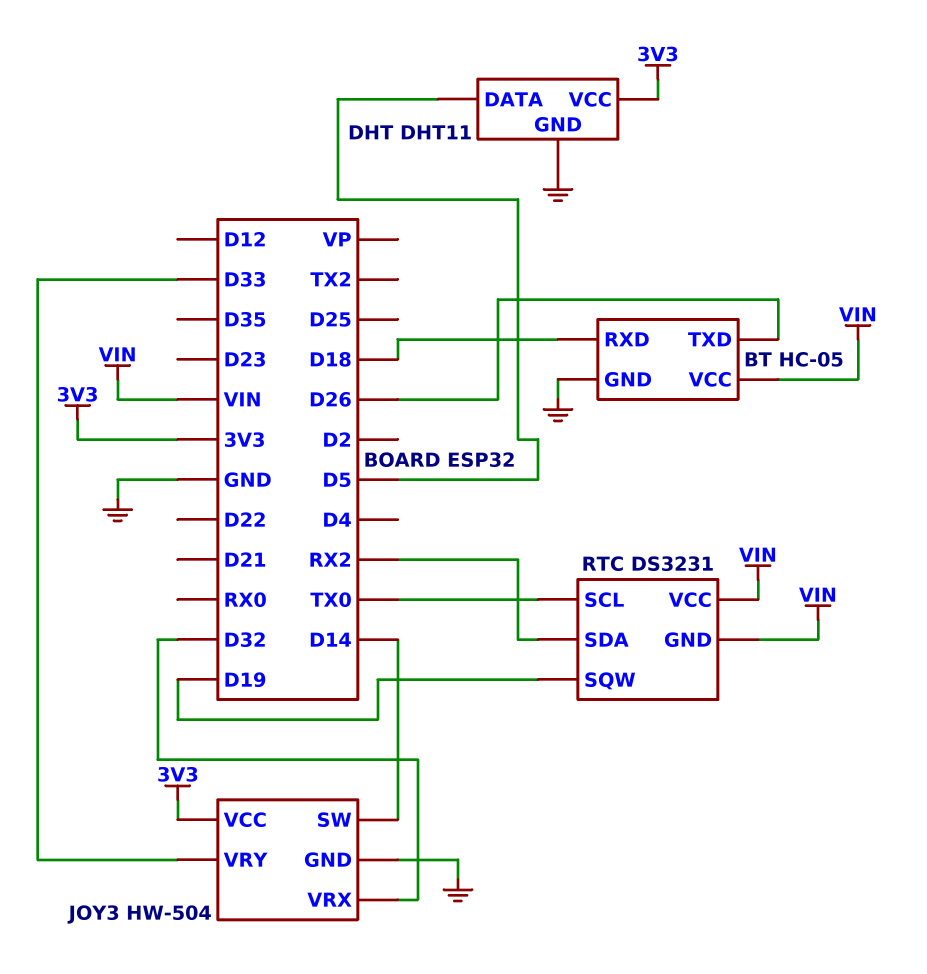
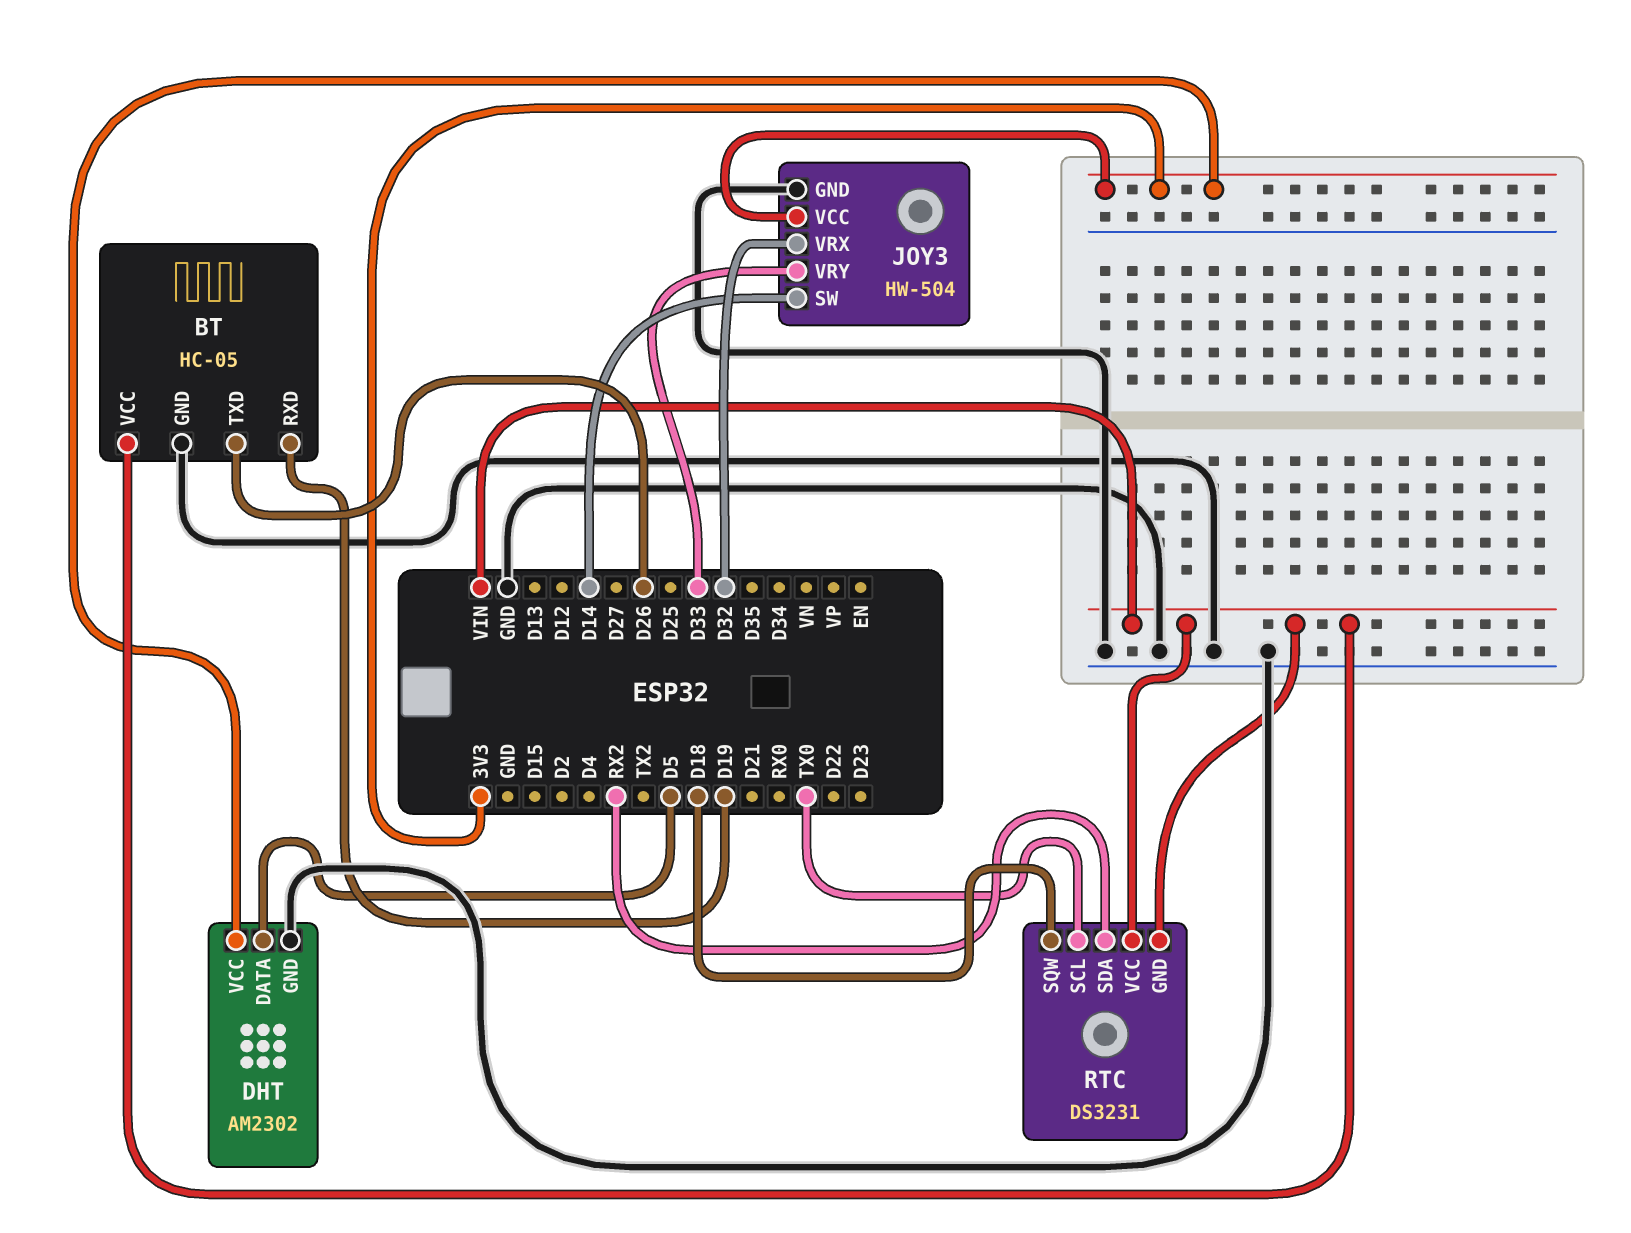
BT pin RXD: D18 -> D19
DHT: DHT11 -> AM2302
RTC pin SQW: D19 -> D18

